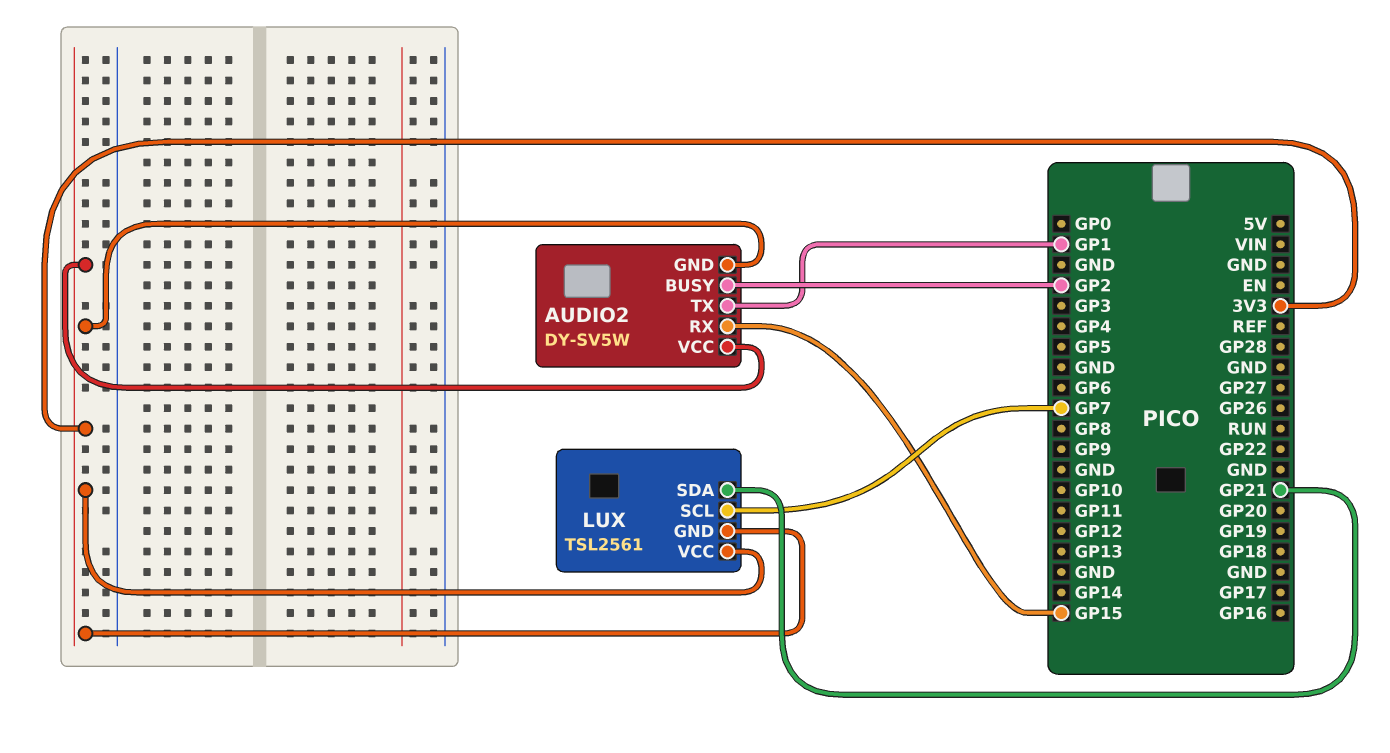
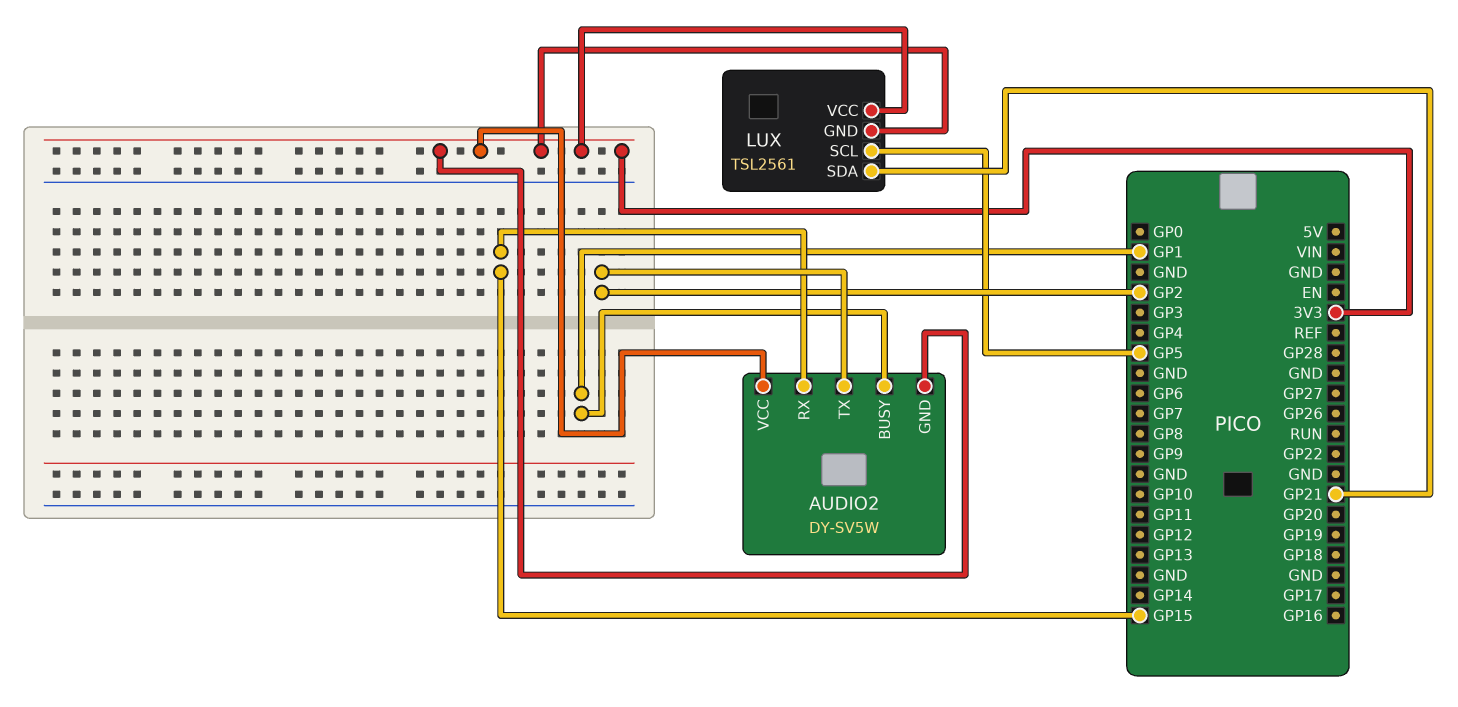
AUDIO2 pin BUSY: GP2 -> GP1
AUDIO2 pin TX: GP1 -> GP2
LUX pin SCL: GP7 -> GP5

